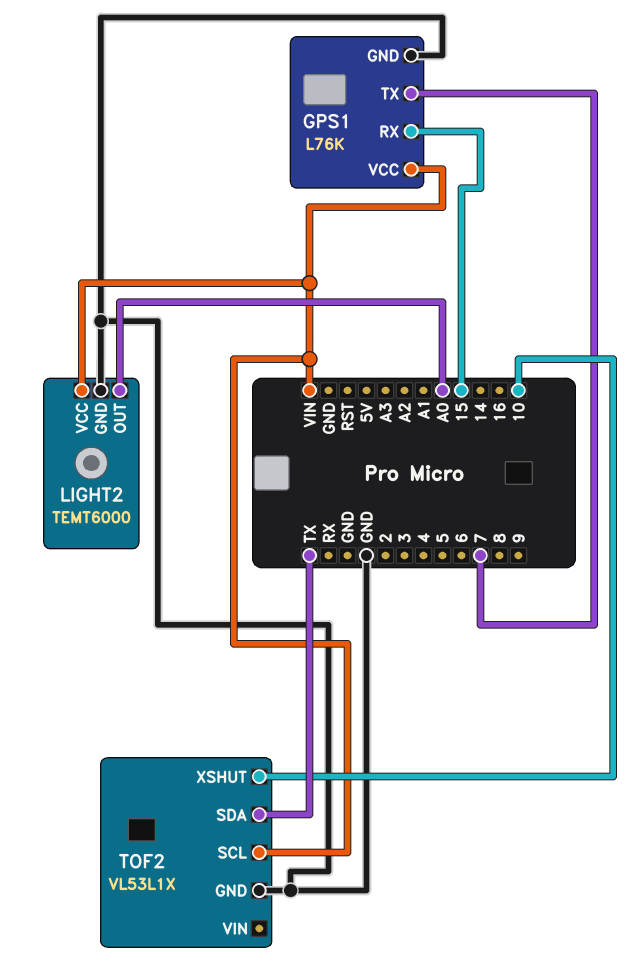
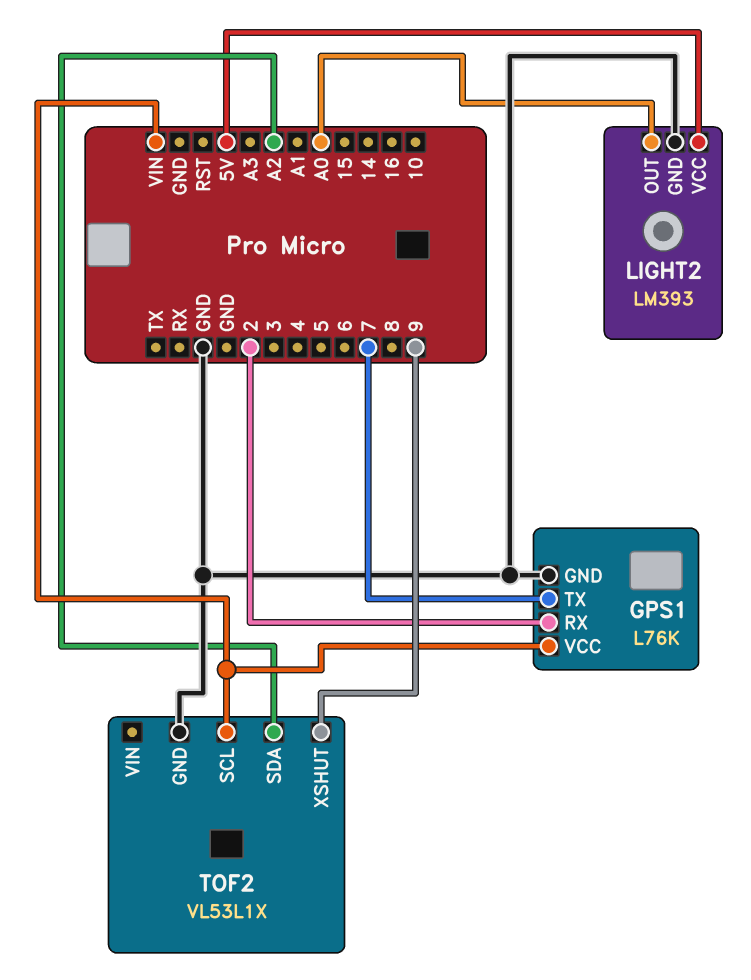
GPS1 pin RX: 15 -> 2
LIGHT2: TEMT6000 -> LM393
LIGHT2 pin VCC: VIN -> 5V
TOF2 pin SDA: TX -> A2
TOF2 pin XSHUT: 10 -> 9

